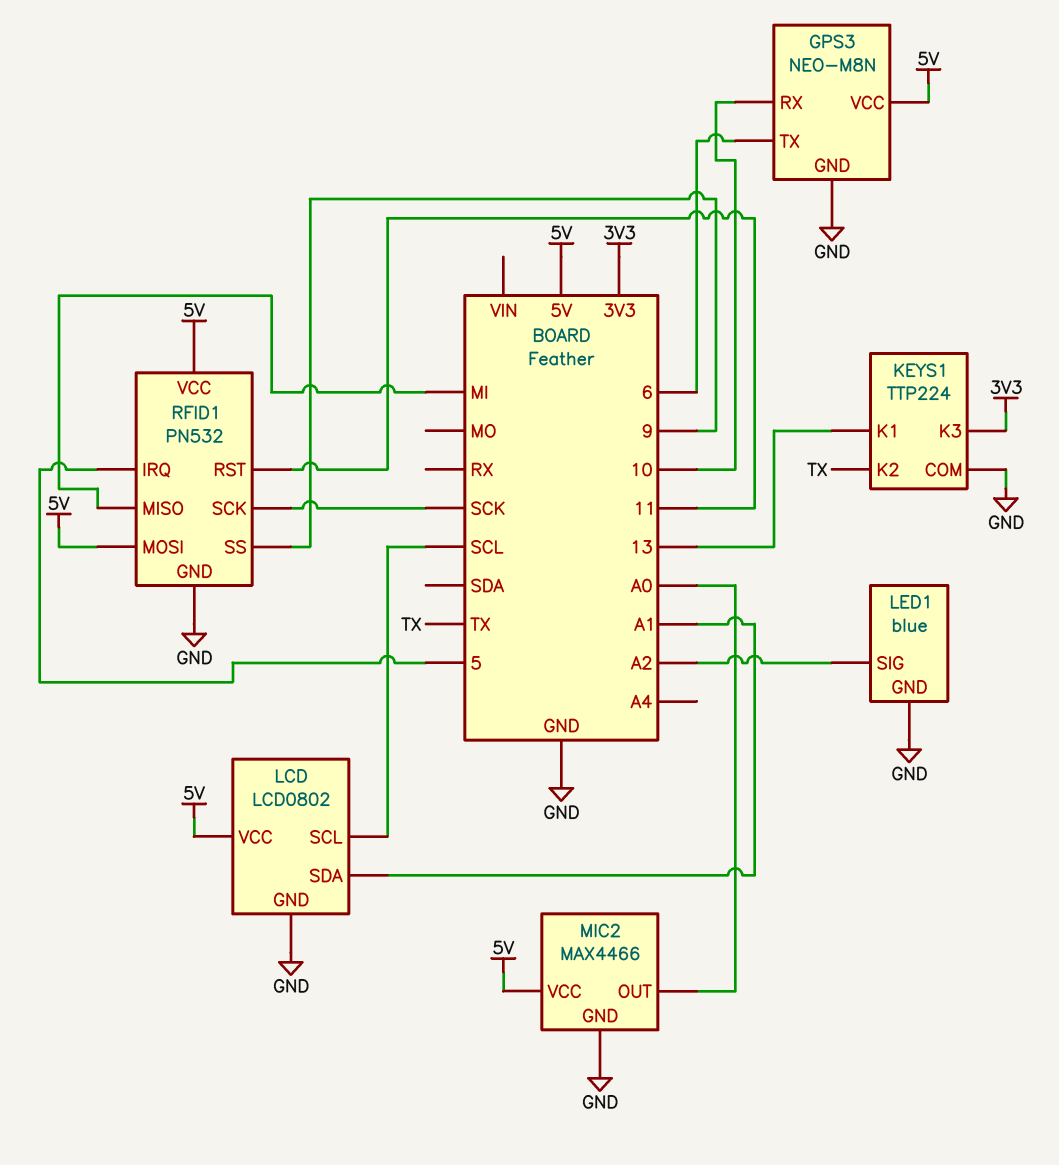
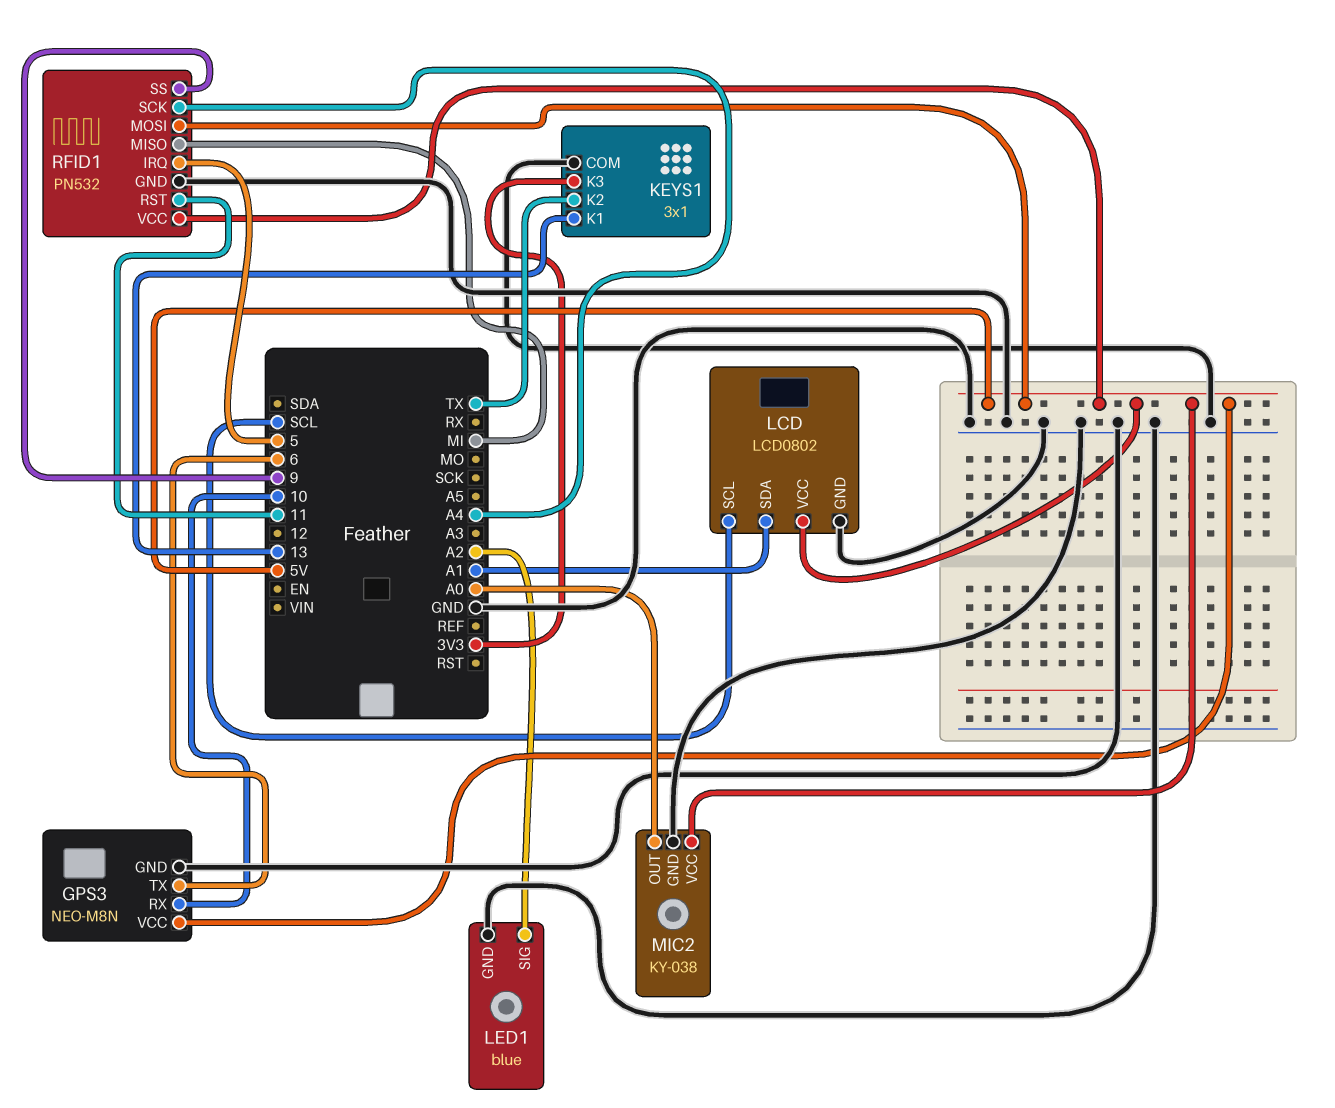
KEYS1: TTP224 -> 3x1
MIC2: MAX4466 -> KY-038
RFID1 pin SCK: SCK -> A4

